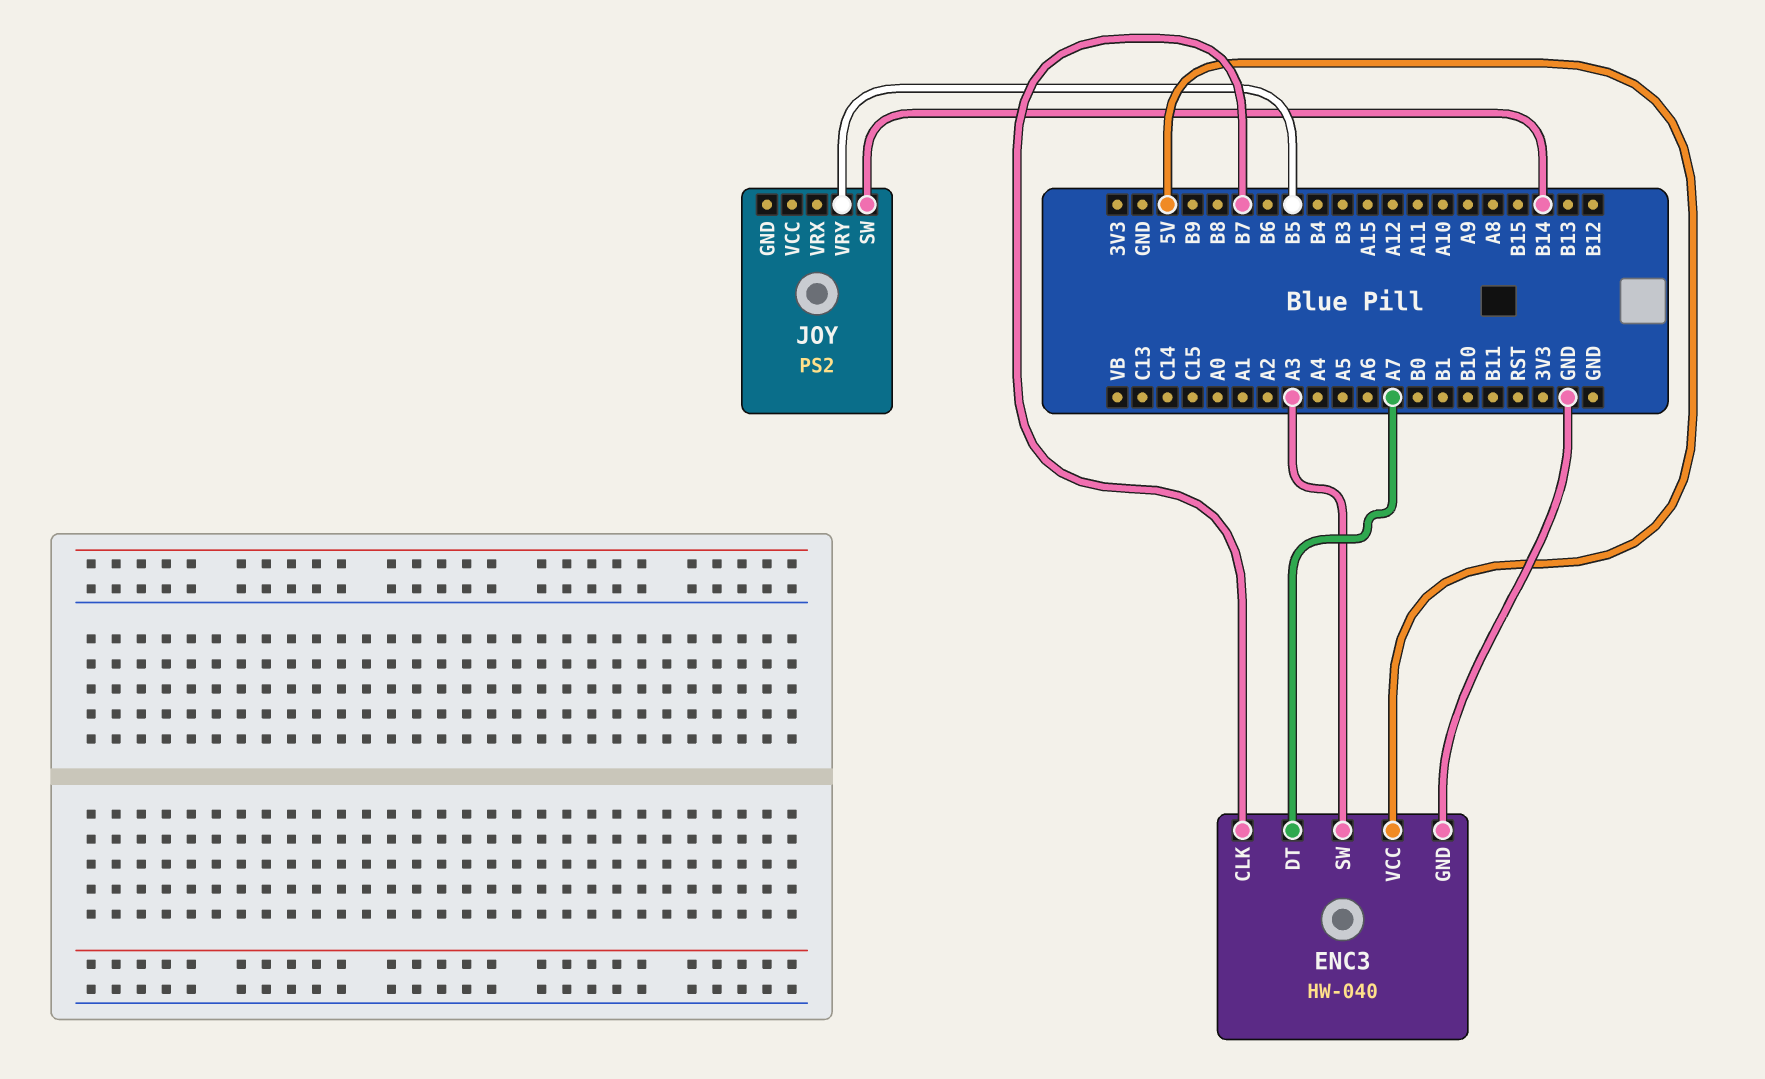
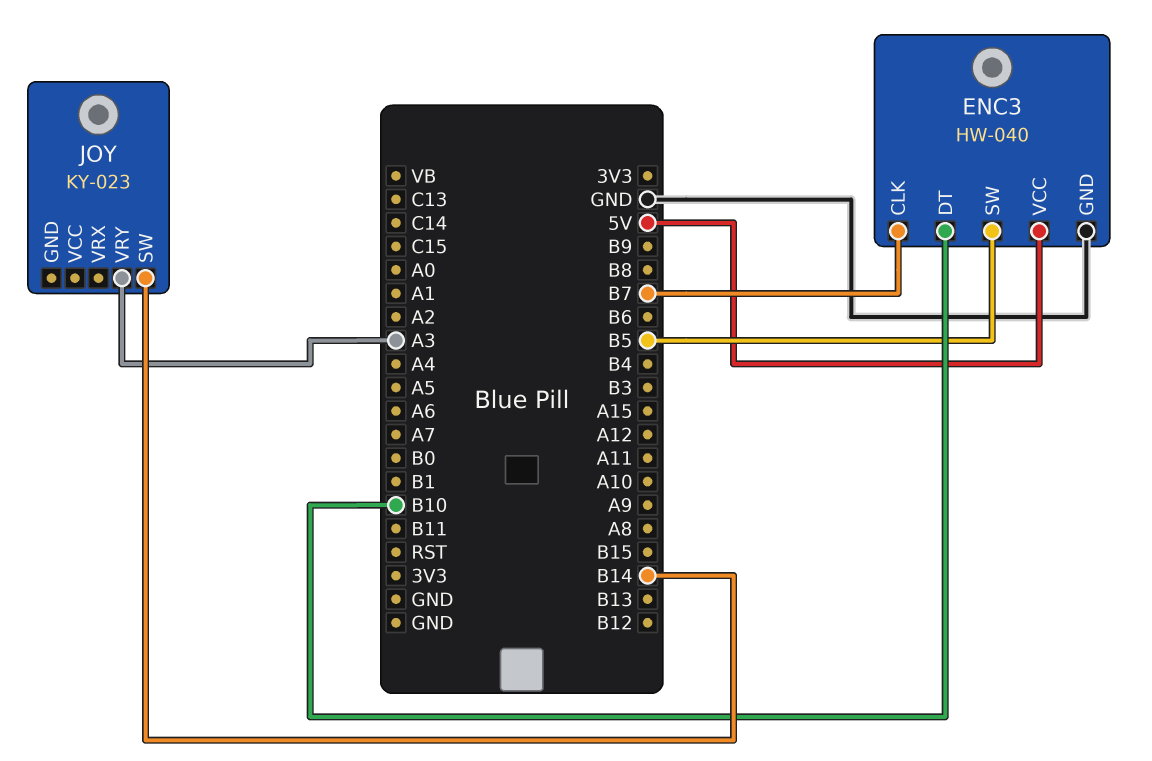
ENC3 pin DT: A7 -> B10
ENC3 pin SW: A3 -> B5
JOY: PS2 -> KY-023
JOY pin VRY: B5 -> A3

